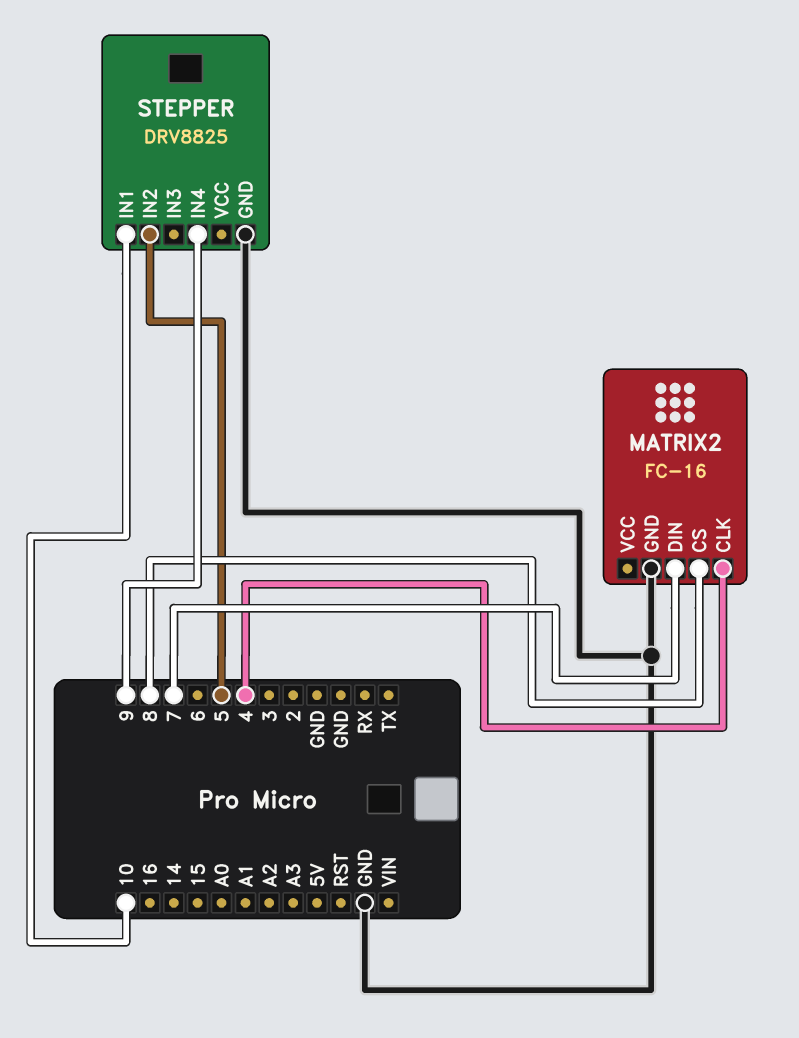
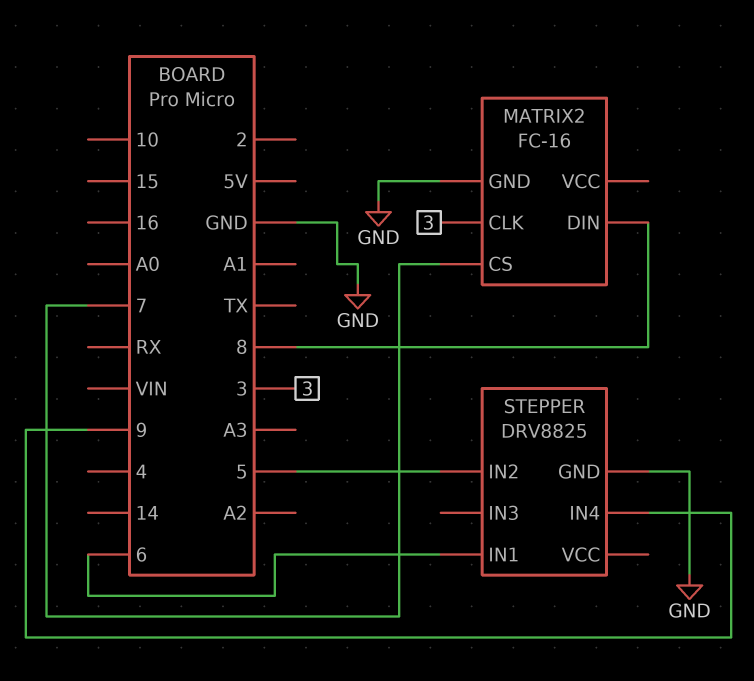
MATRIX2 pin CLK: 4 -> 3
MATRIX2 pin CS: 8 -> 7
MATRIX2 pin DIN: 7 -> 8
STEPPER pin IN1: 10 -> 6

